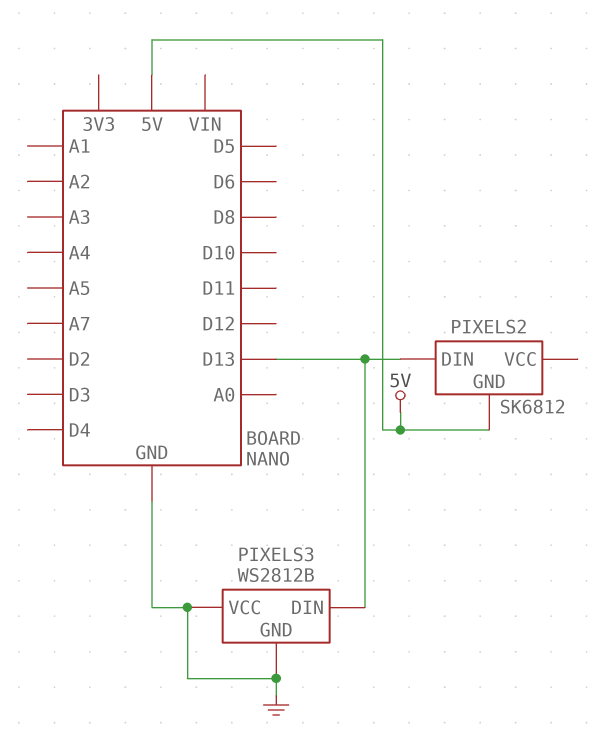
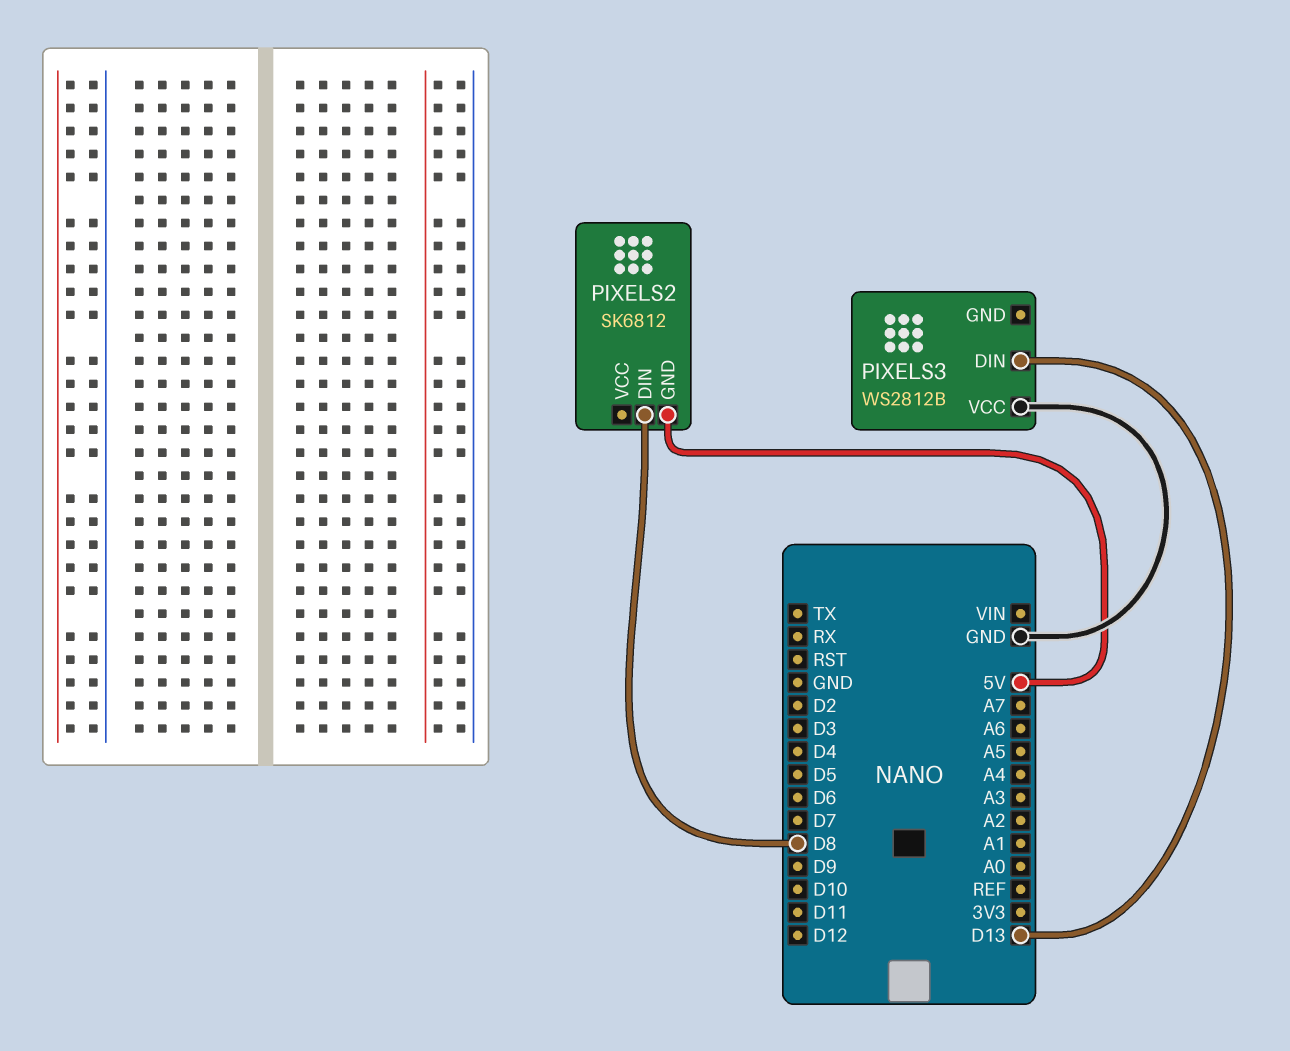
PIXELS2 pin DIN: D13 -> D8
PIXELS3 pin GND: GND -> none

